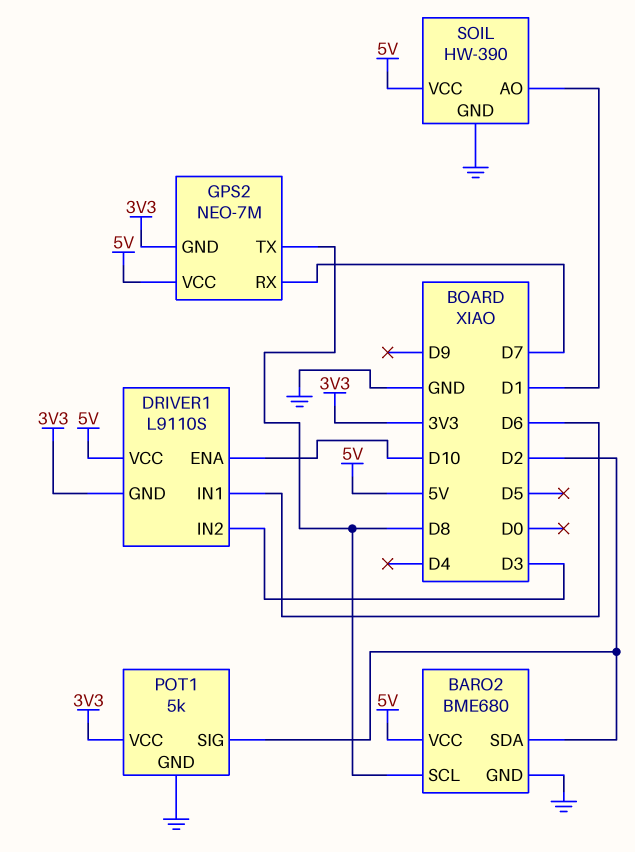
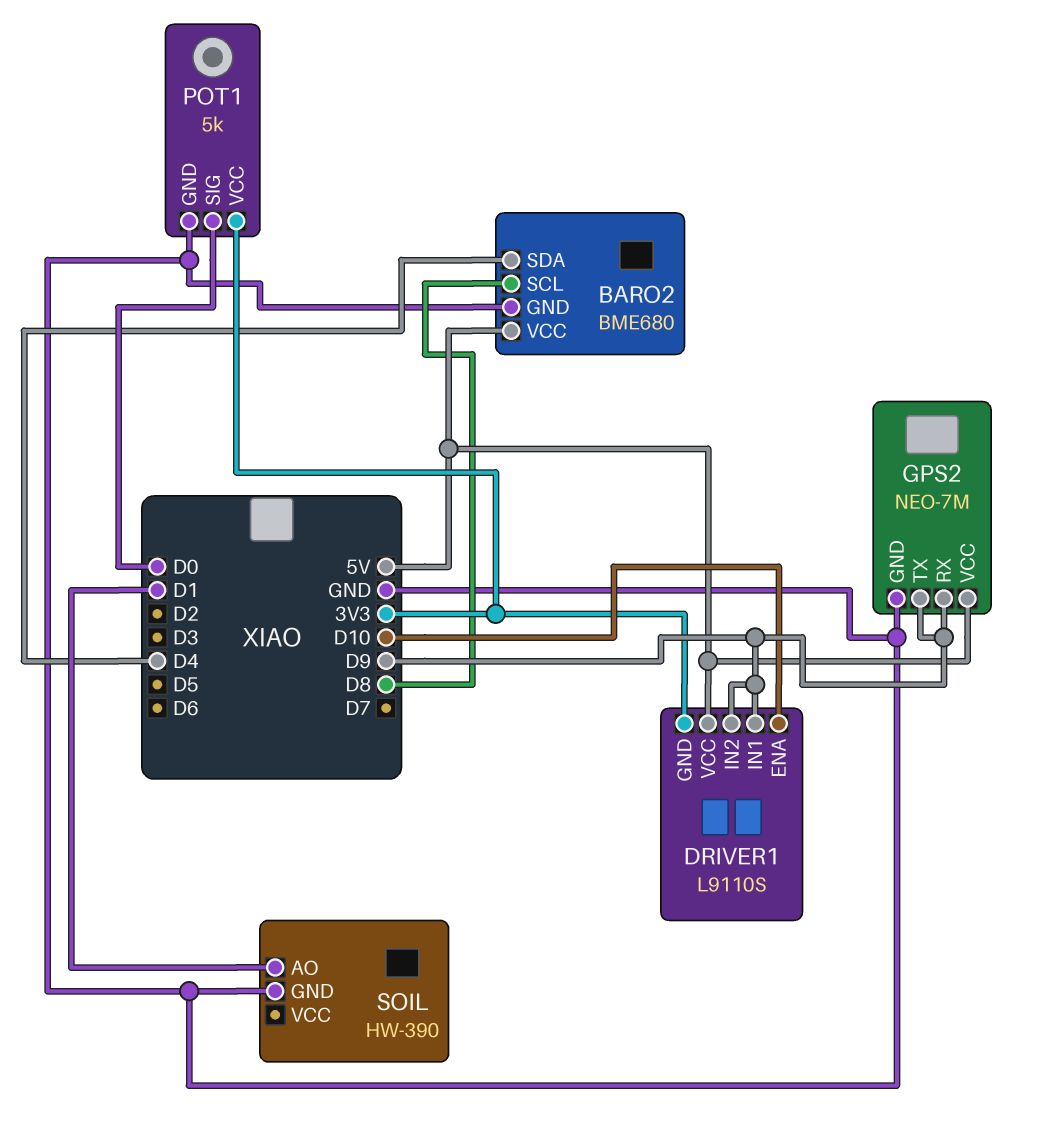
BARO2 pin SDA: D2 -> D4
DRIVER1 pin IN1: D6 -> D9
DRIVER1 pin IN2: D3 -> D9
GPS2 pin GND: 3V3 -> GND
GPS2 pin RX: D7 -> D9
GPS2 pin TX: D8 -> D9
POT1 pin SIG: D2 -> D0
SOIL pin VCC: 5V -> none

